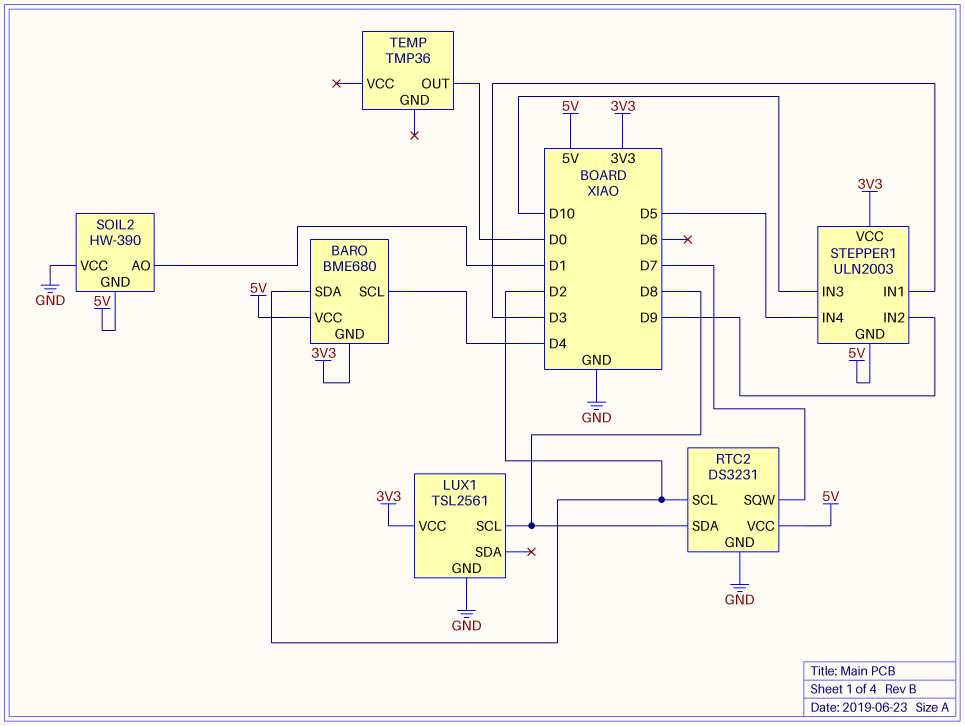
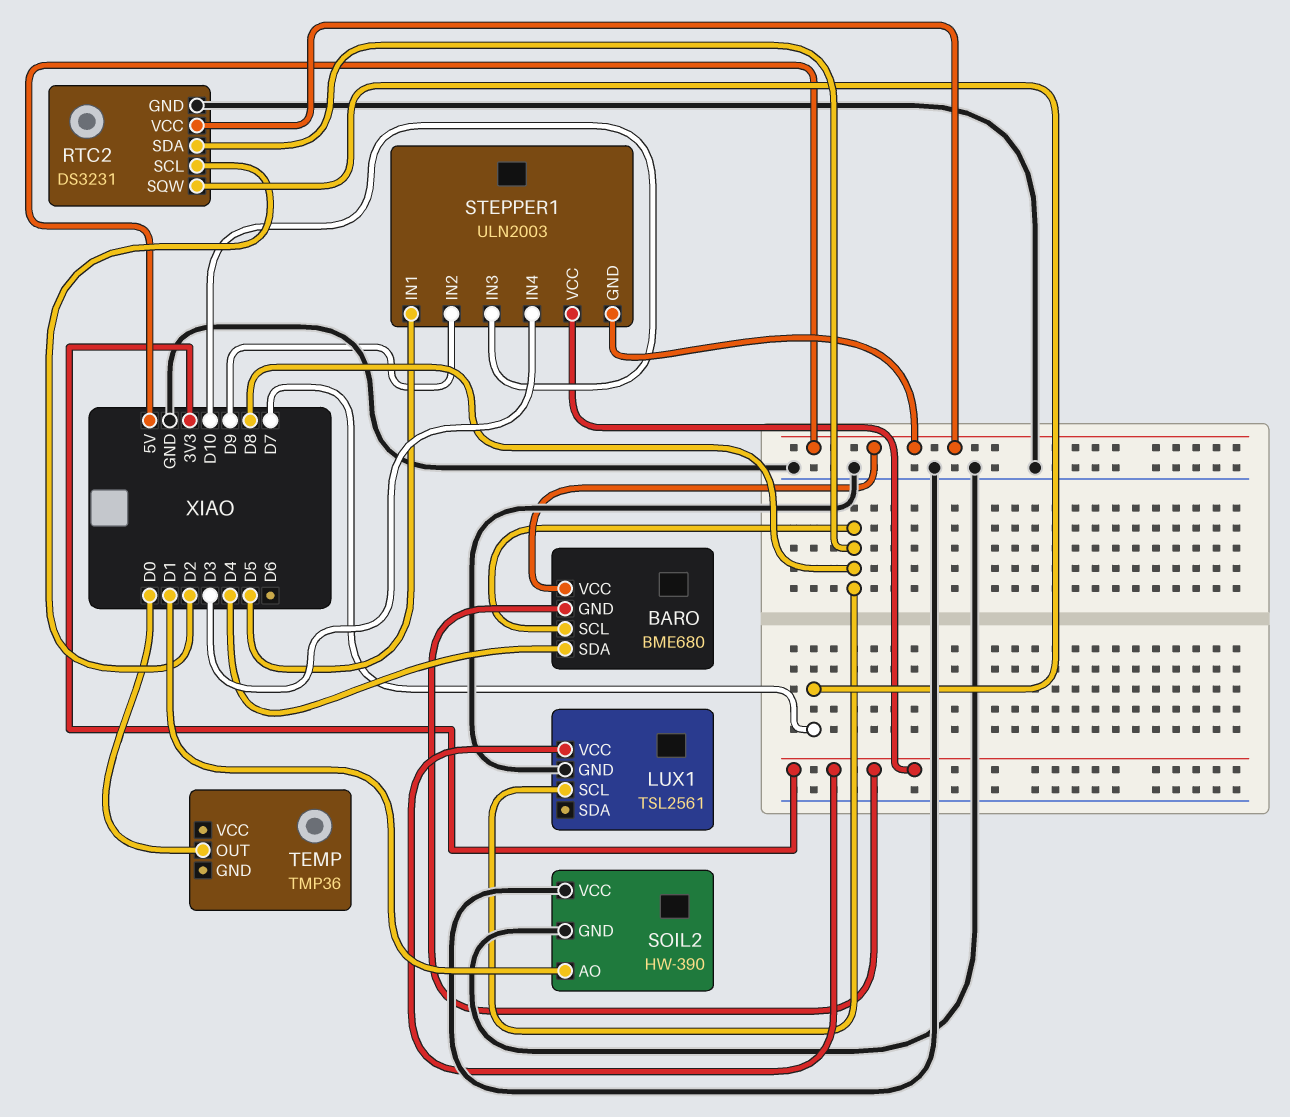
BARO pin SCL: D4 -> D8
BARO pin SDA: D2 -> D4
SOIL2 pin GND: 5V -> GND
STEPPER1 pin IN1: D3 -> D5
STEPPER1 pin IN4: D5 -> D3

